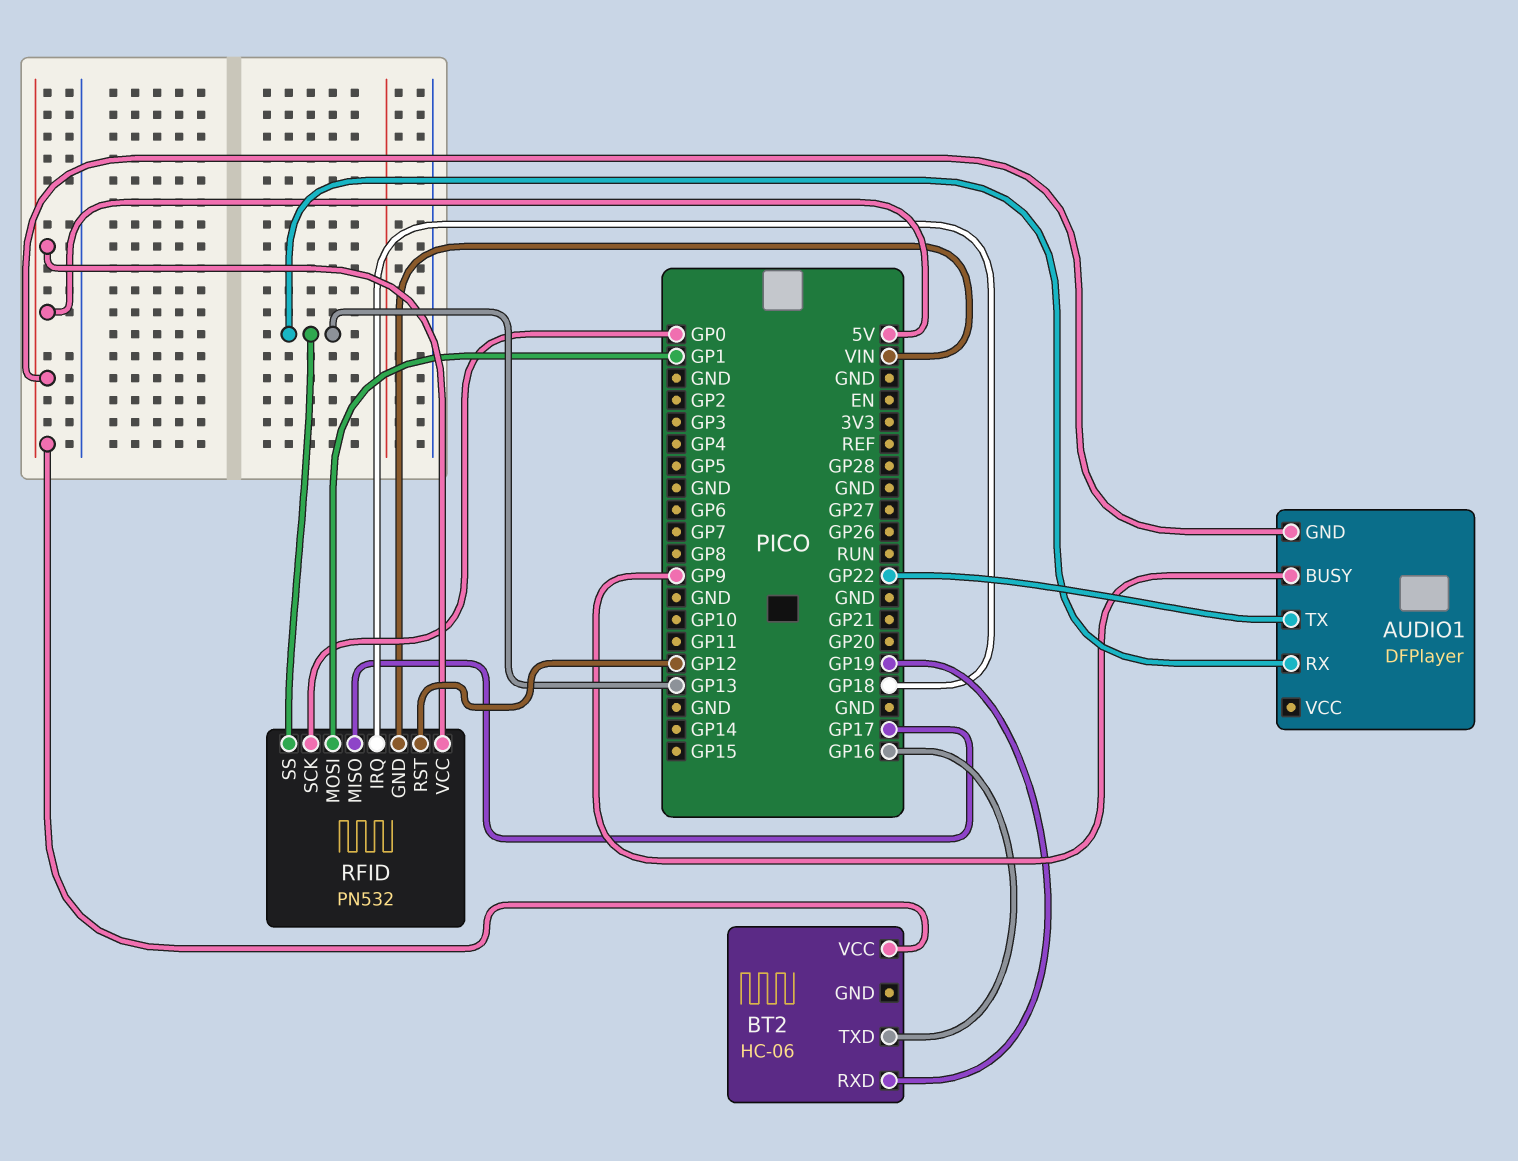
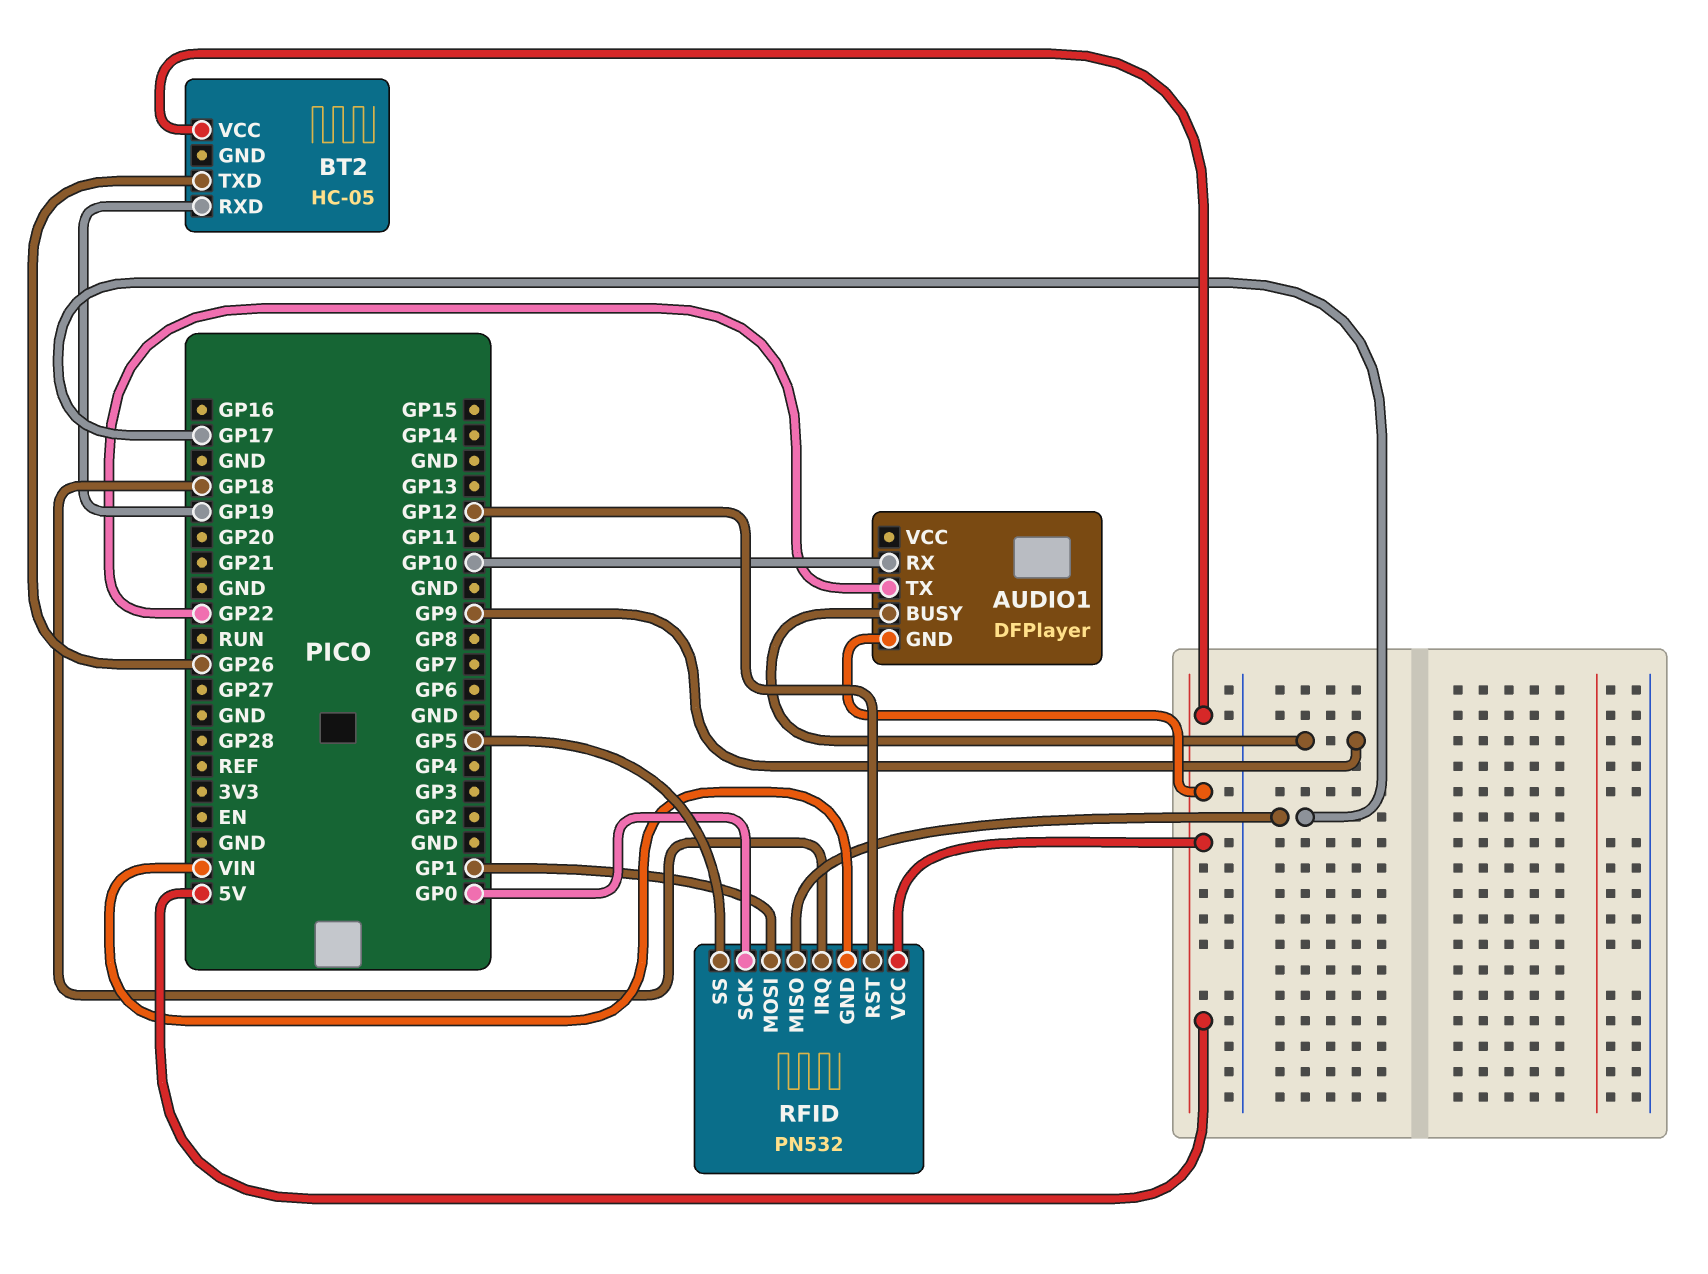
AUDIO1 pin RX: GP13 -> GP10
BT2: HC-06 -> HC-05
BT2 pin TXD: GP16 -> GP26
RFID pin SS: GP13 -> GP5

